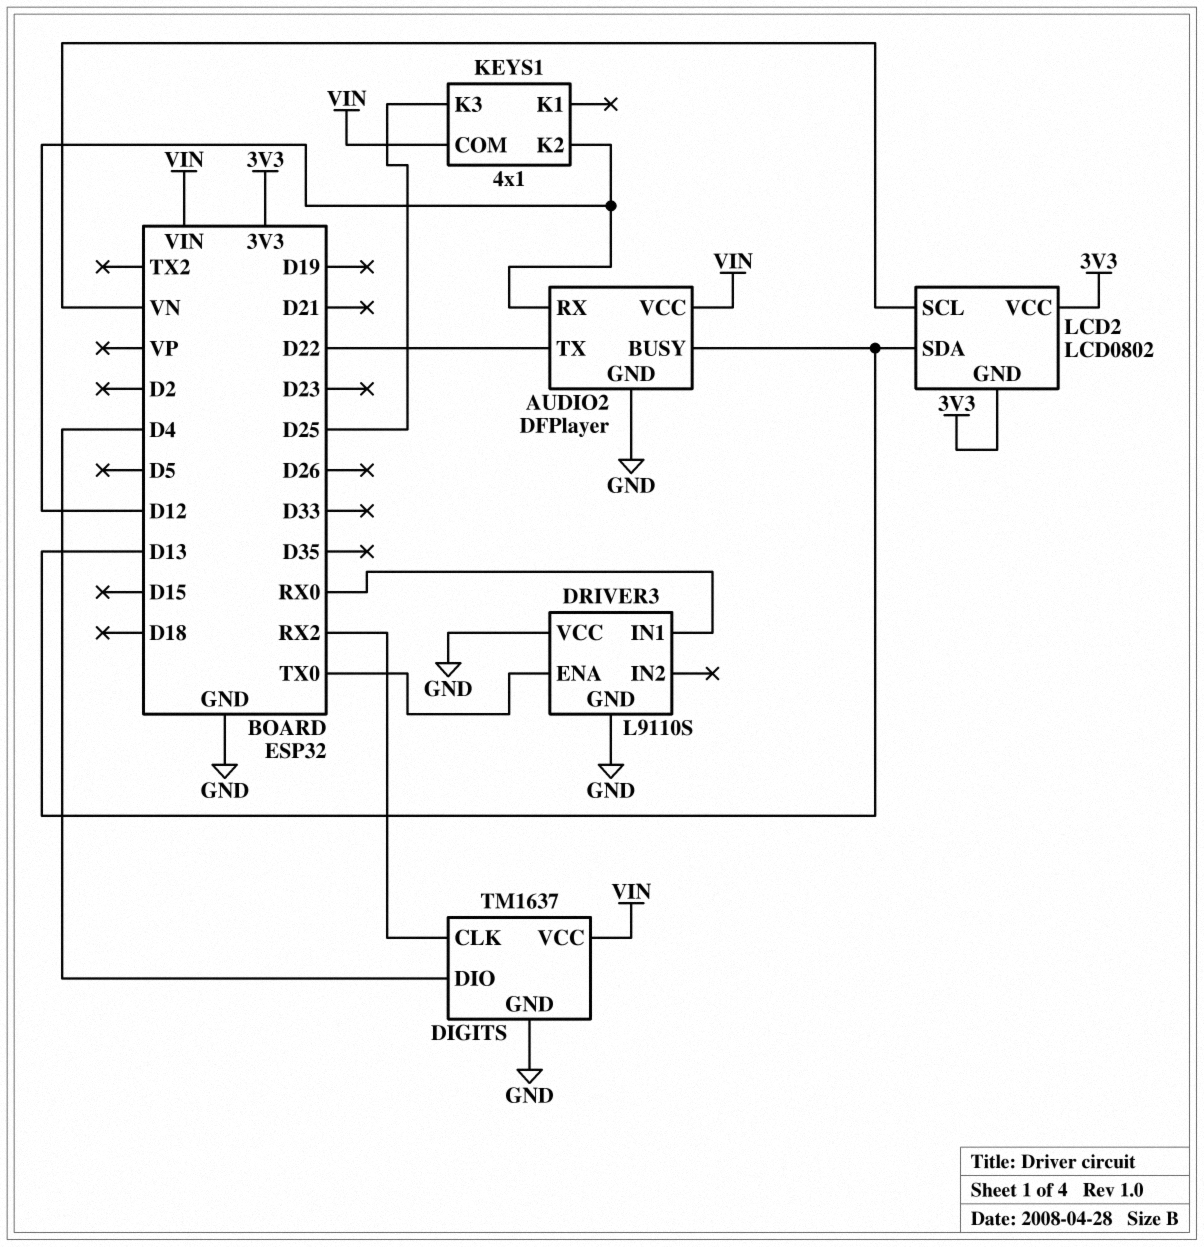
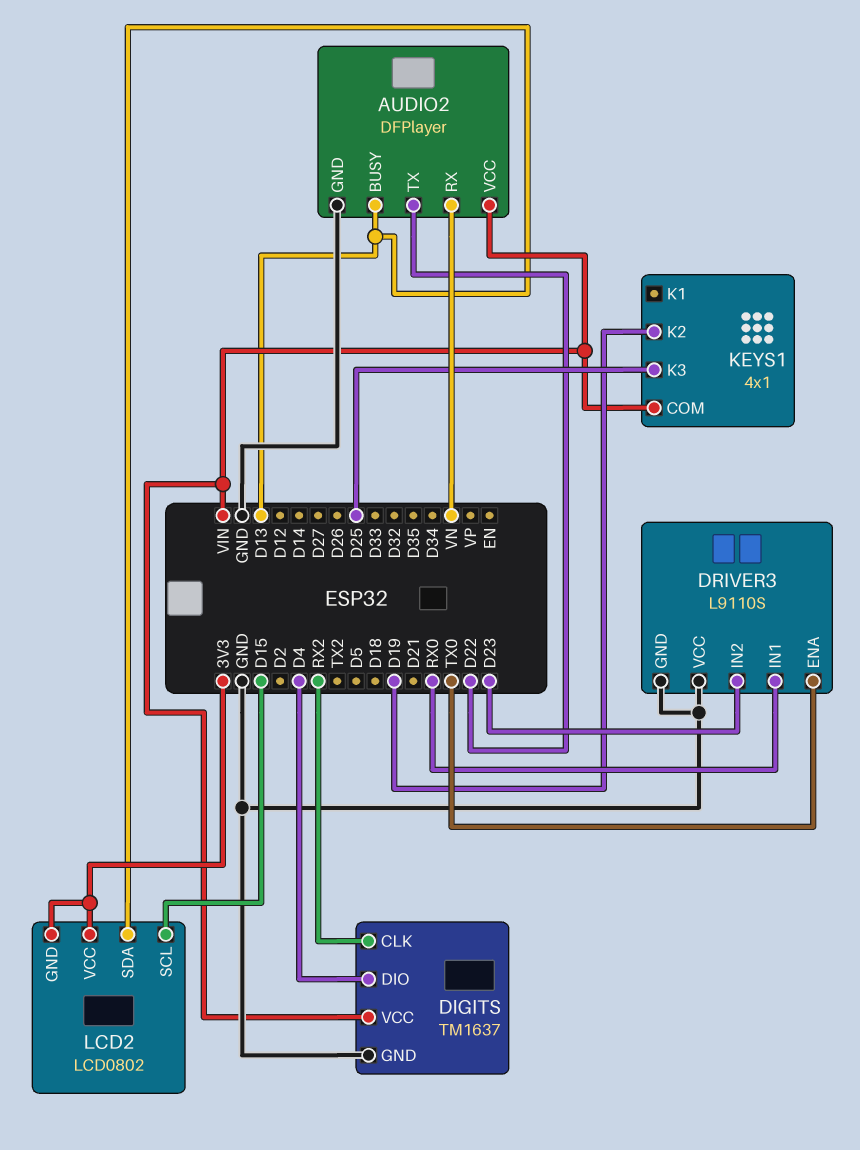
AUDIO2 pin RX: D12 -> VN
DRIVER3 pin IN2: none -> D23
KEYS1 pin K2: D12 -> D19
LCD2 pin SCL: VN -> D15

